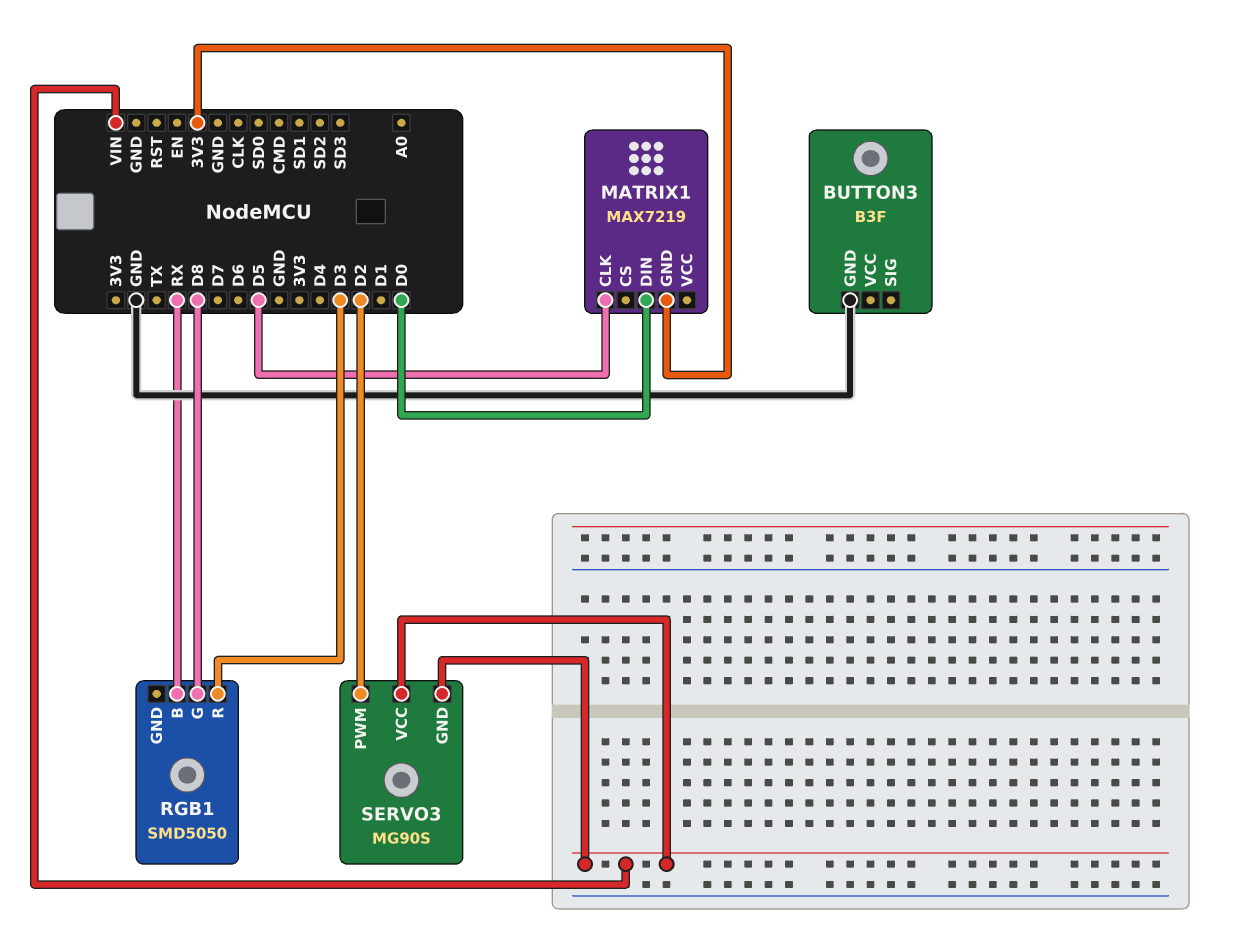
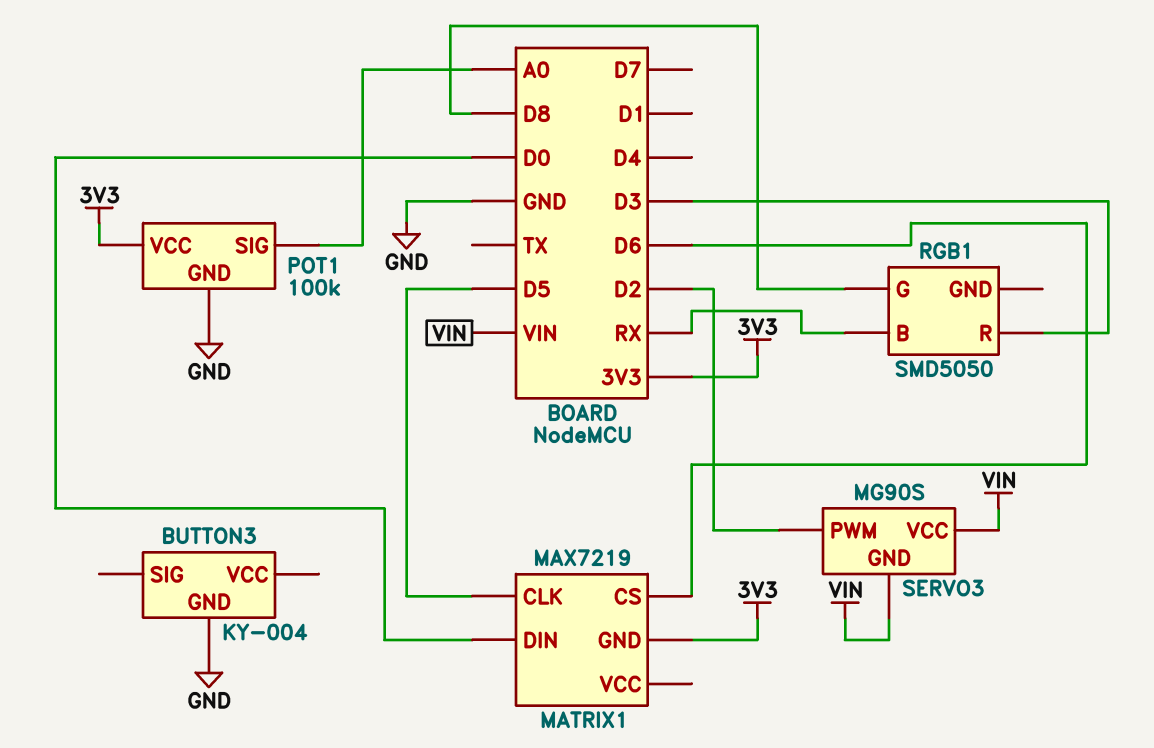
BUTTON3: B3F -> KY-004
MATRIX1 pin CS: none -> D6
POT1: none -> 100k
POT1 pin GND: none -> GND
POT1 pin SIG: none -> A0
POT1 pin VCC: none -> 3V3

